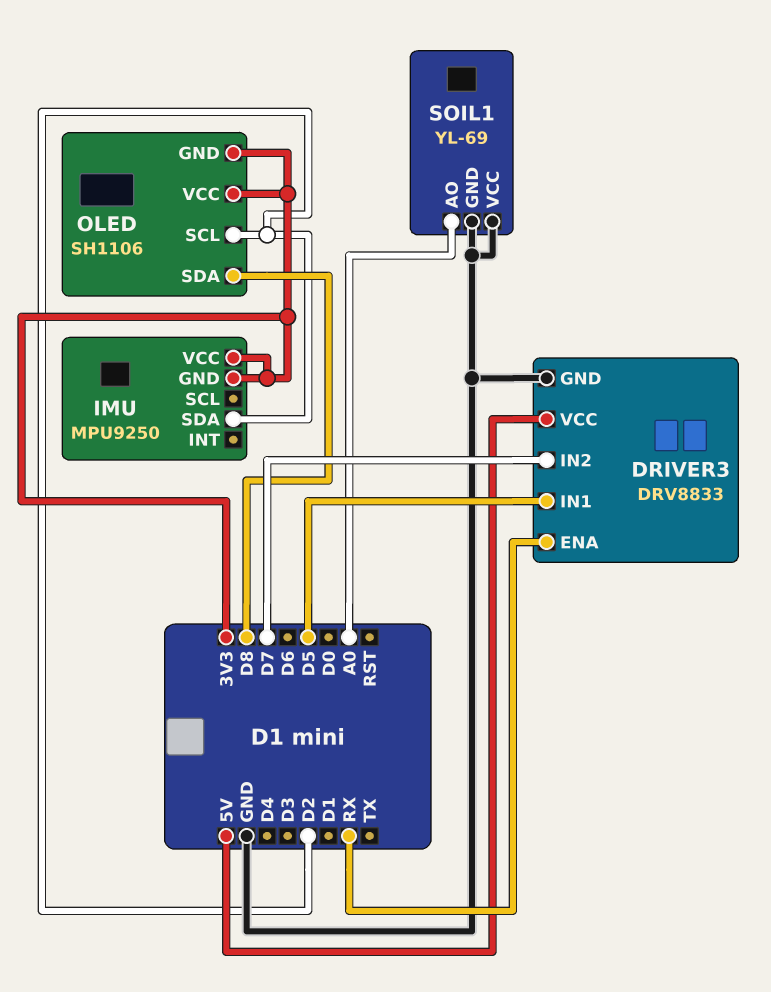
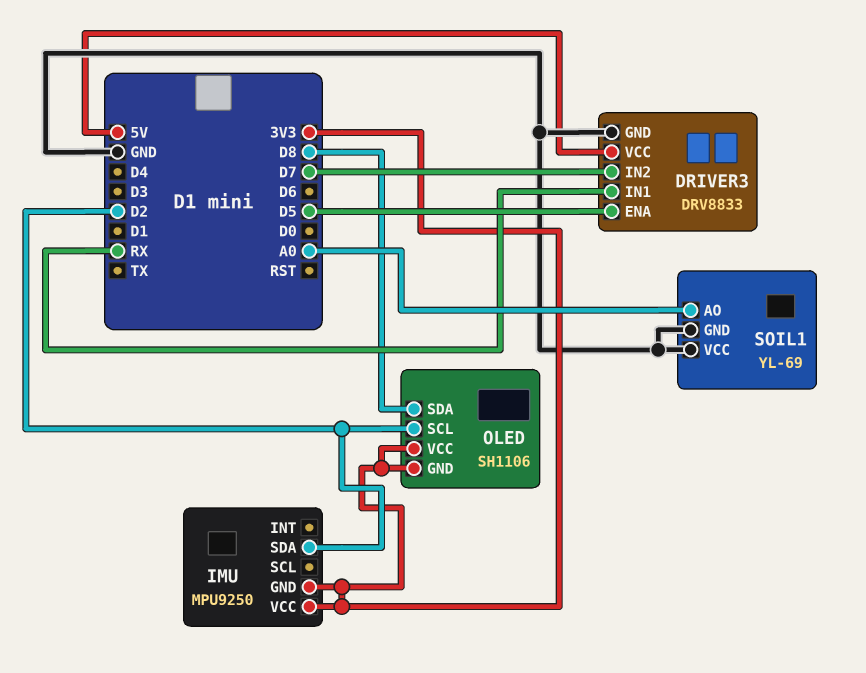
DRIVER3 pin ENA: RX -> D5
DRIVER3 pin IN1: D5 -> RX

